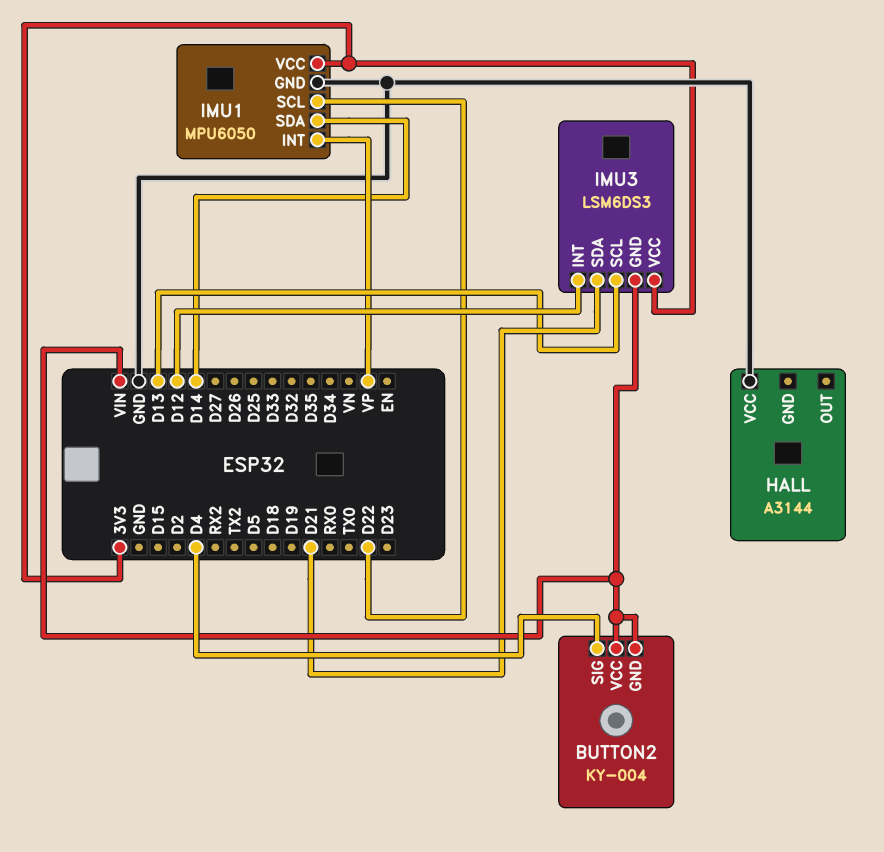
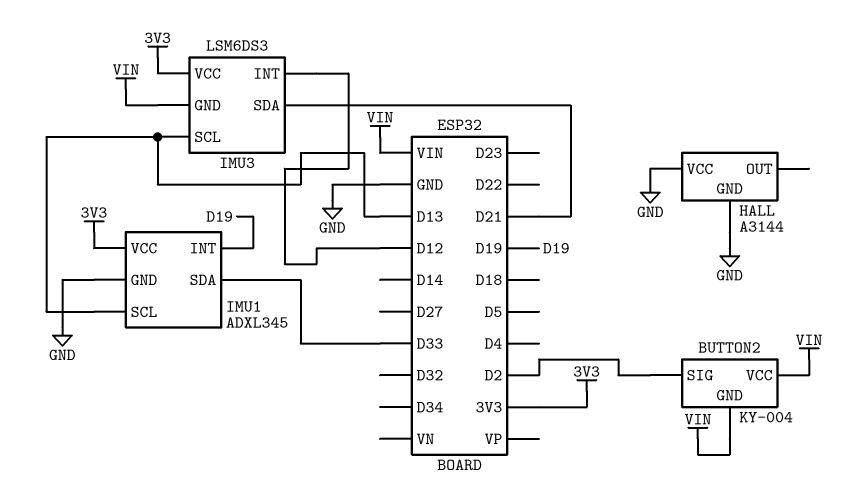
BUTTON2 pin SIG: D4 -> D2
HALL pin GND: none -> GND
IMU1: MPU6050 -> ADXL345
IMU1 pin INT: VP -> D19
IMU1 pin SCL: D22 -> D13
IMU1 pin SDA: D14 -> D33

